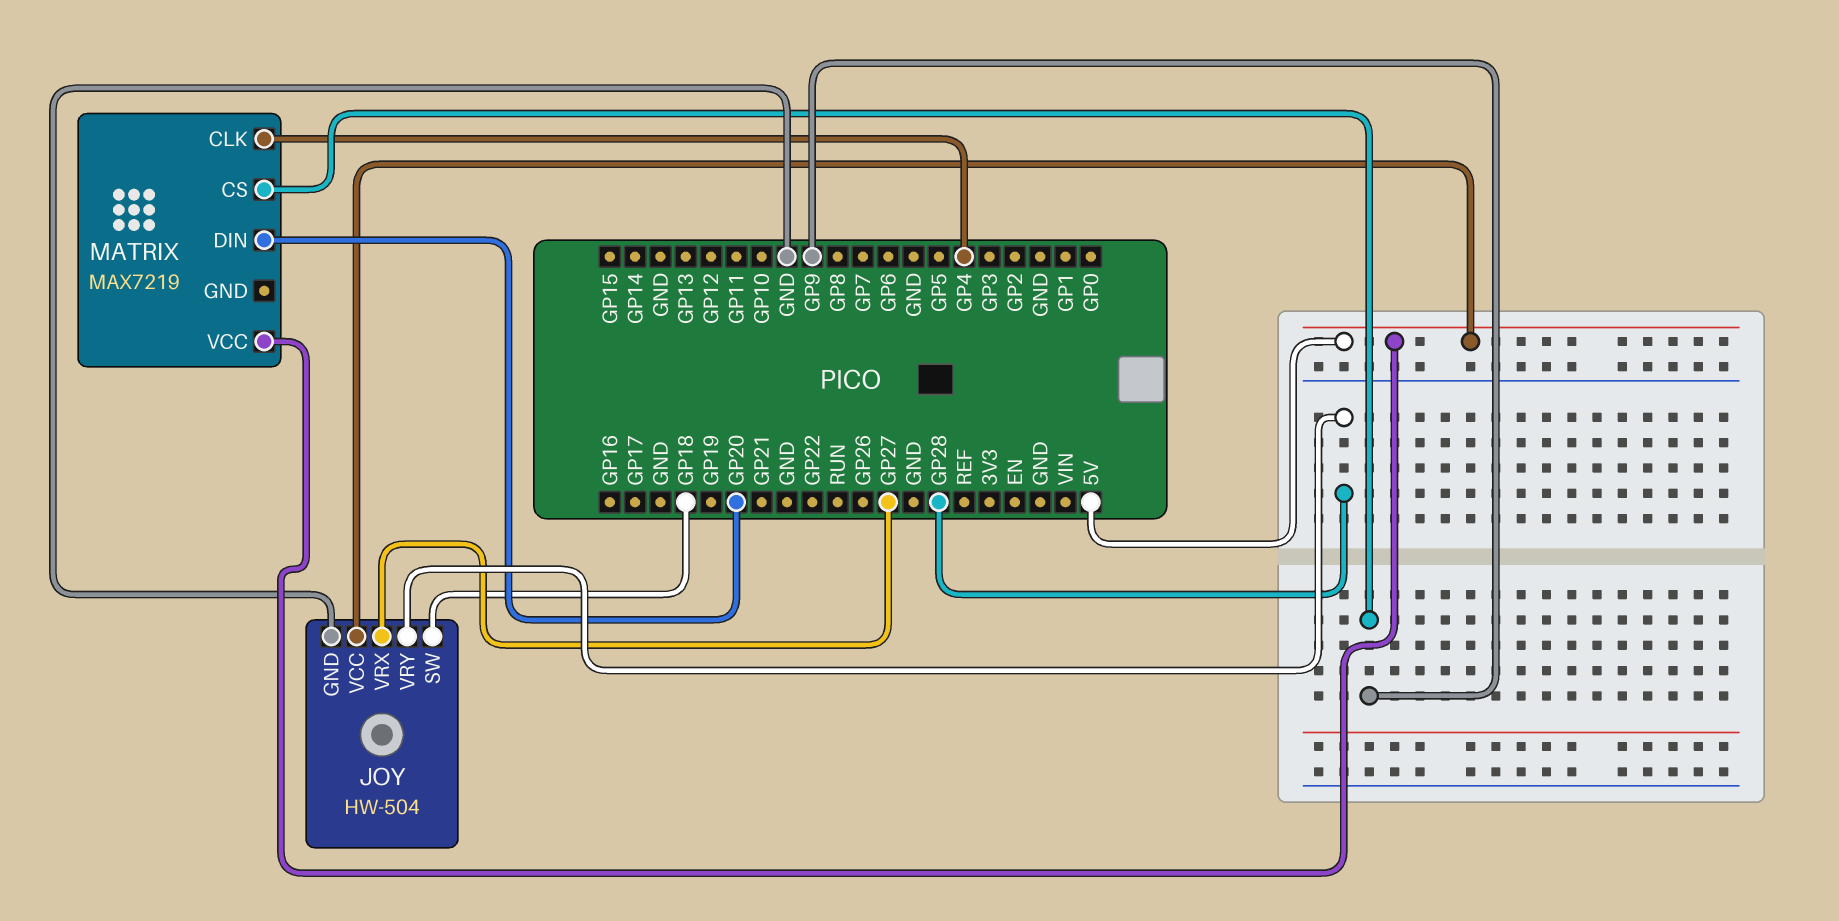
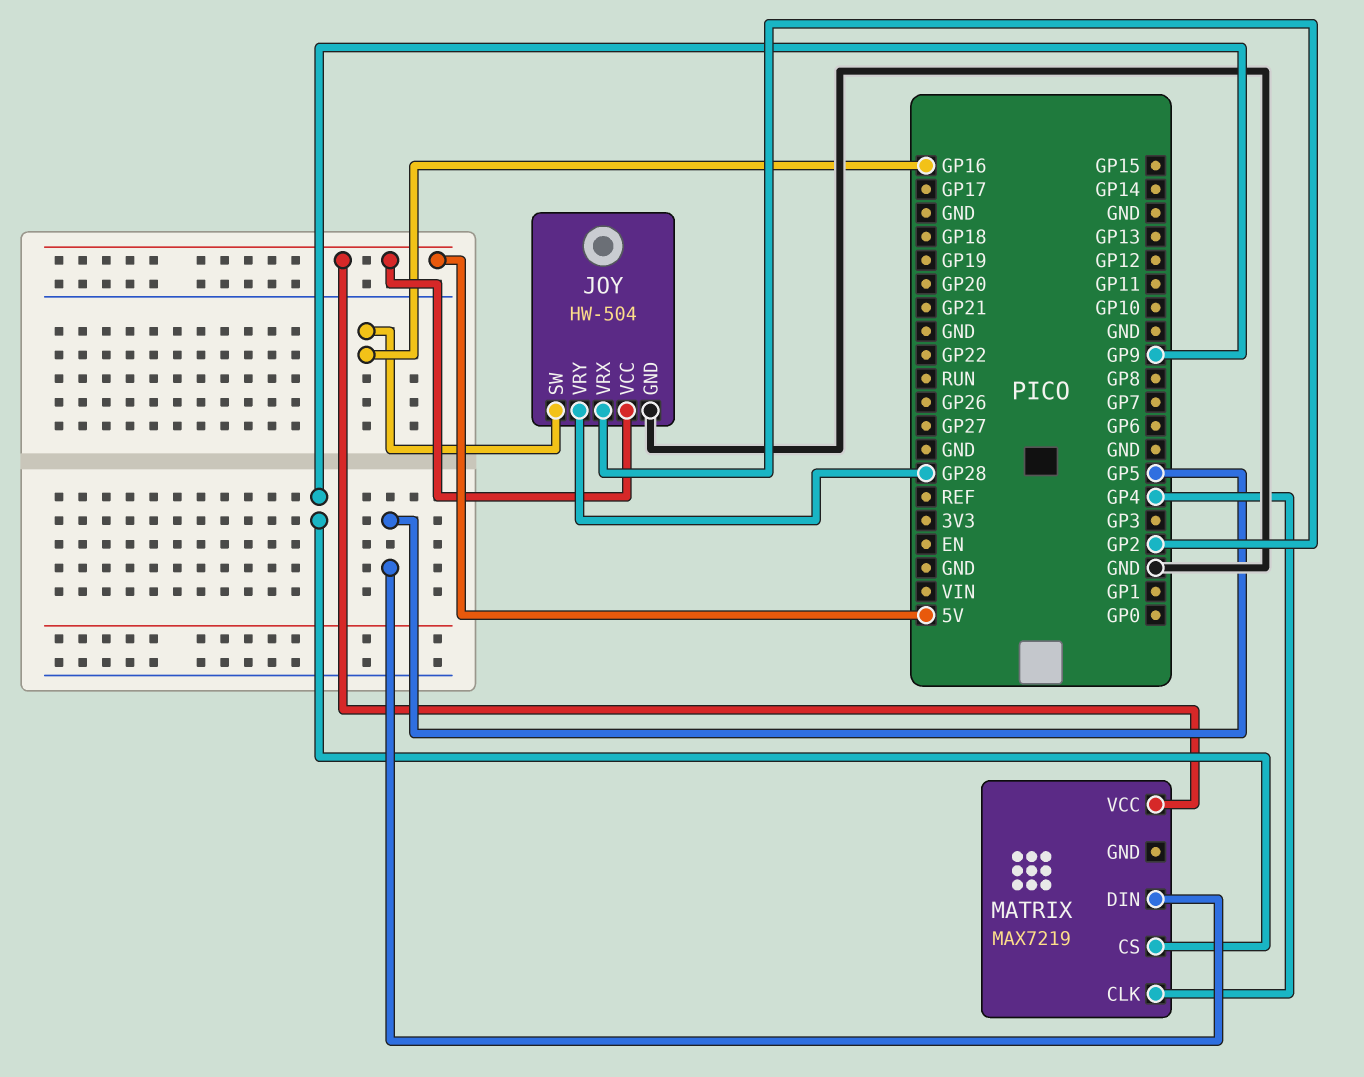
JOY pin SW: GP18 -> GP16
JOY pin VRX: GP27 -> GP2
MATRIX pin DIN: GP20 -> GP5

